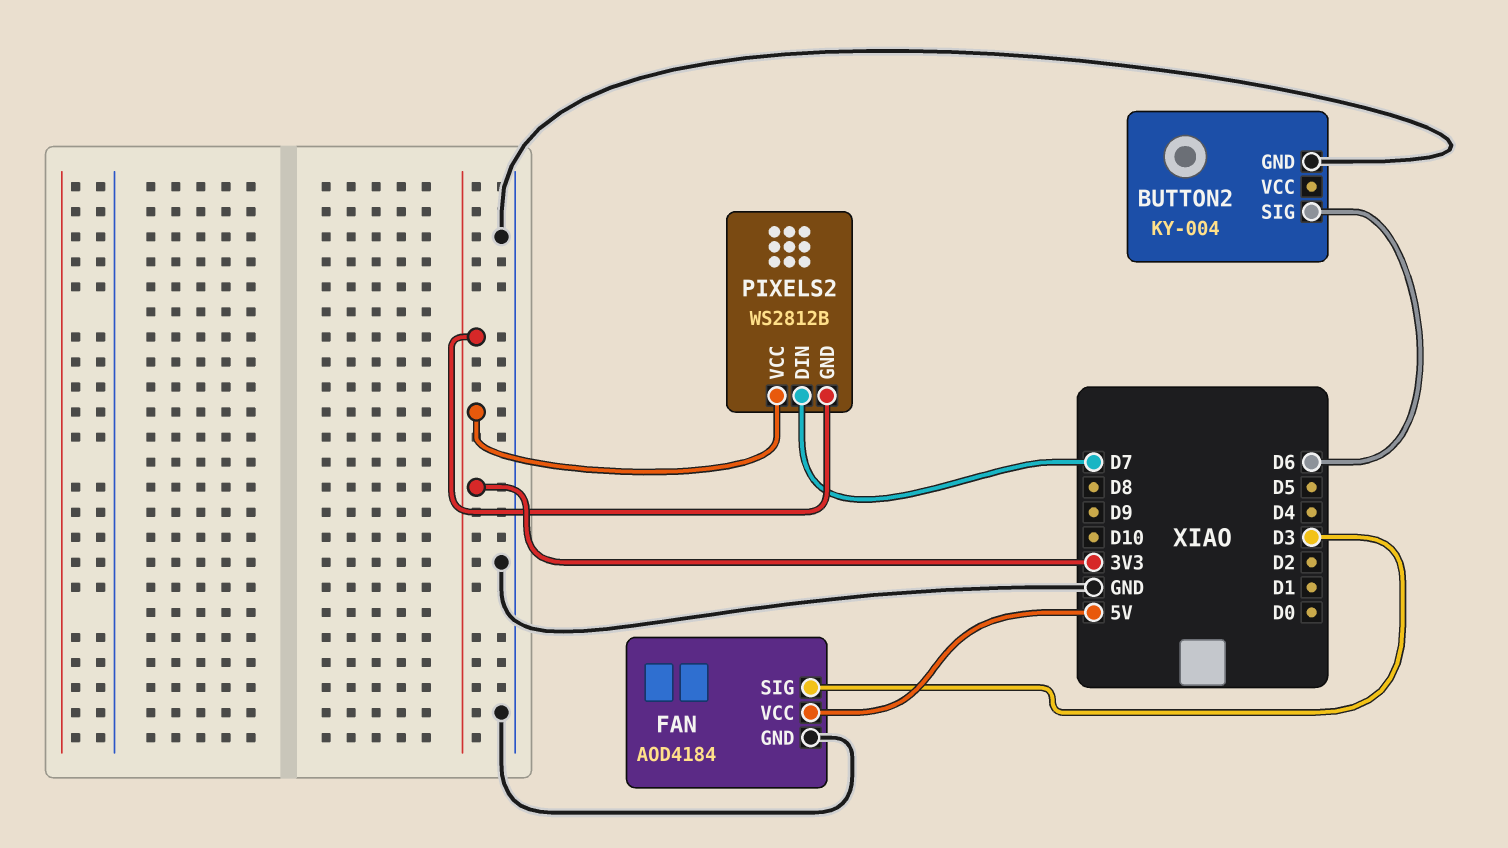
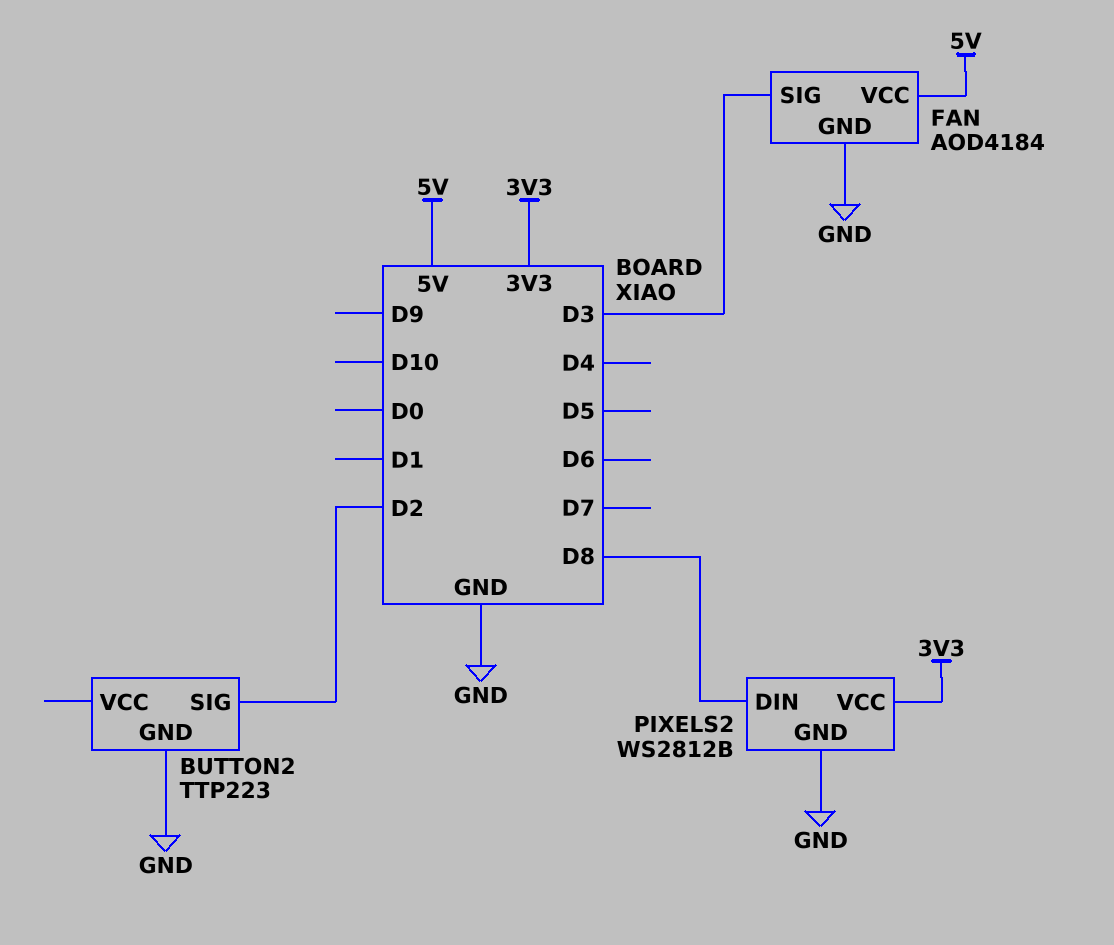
BUTTON2: KY-004 -> TTP223
BUTTON2 pin SIG: D6 -> D2
PIXELS2 pin DIN: D7 -> D8
PIXELS2 pin GND: 3V3 -> GND

